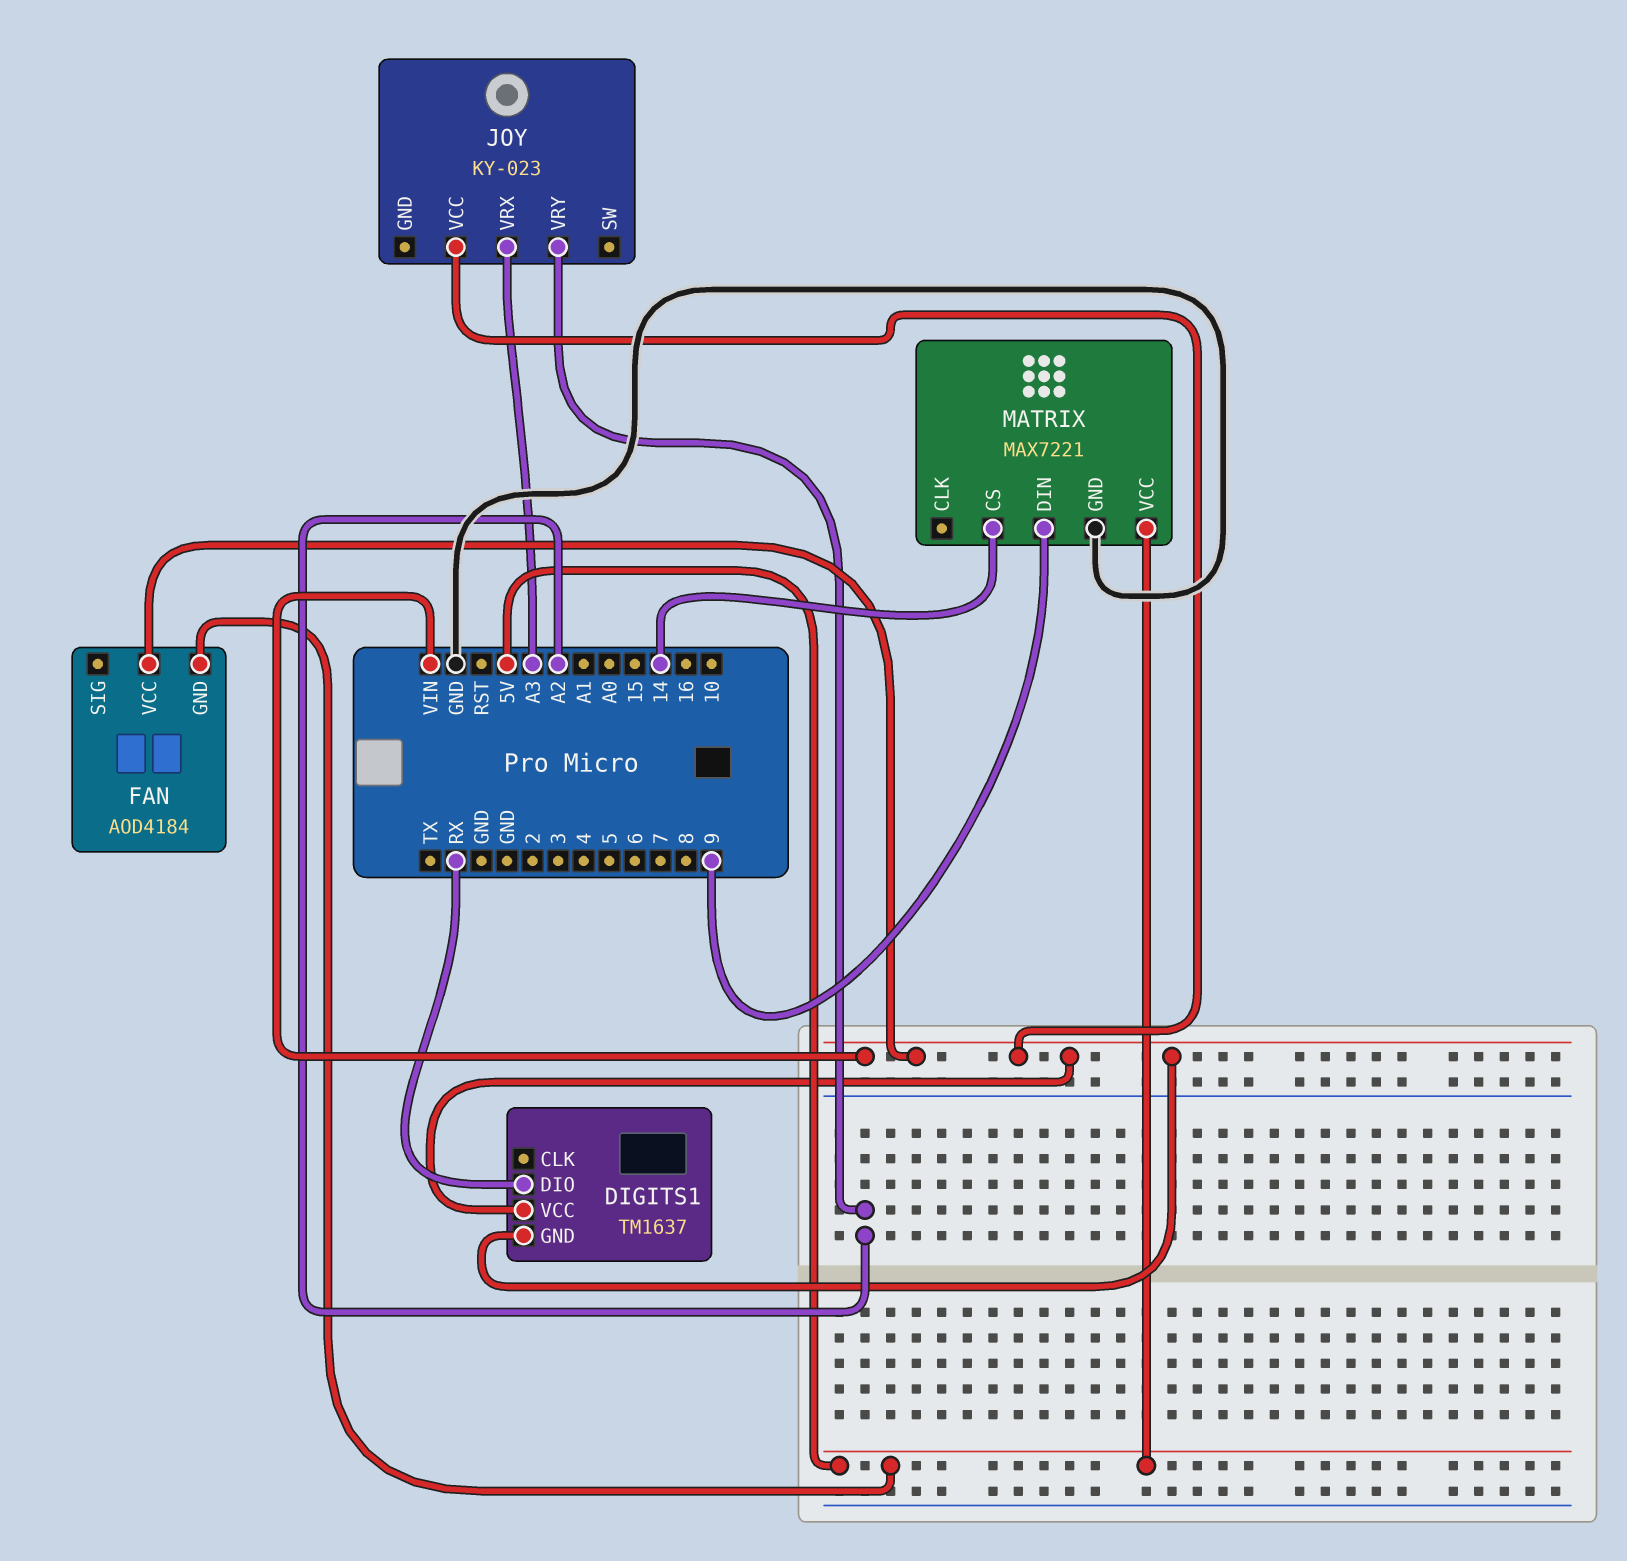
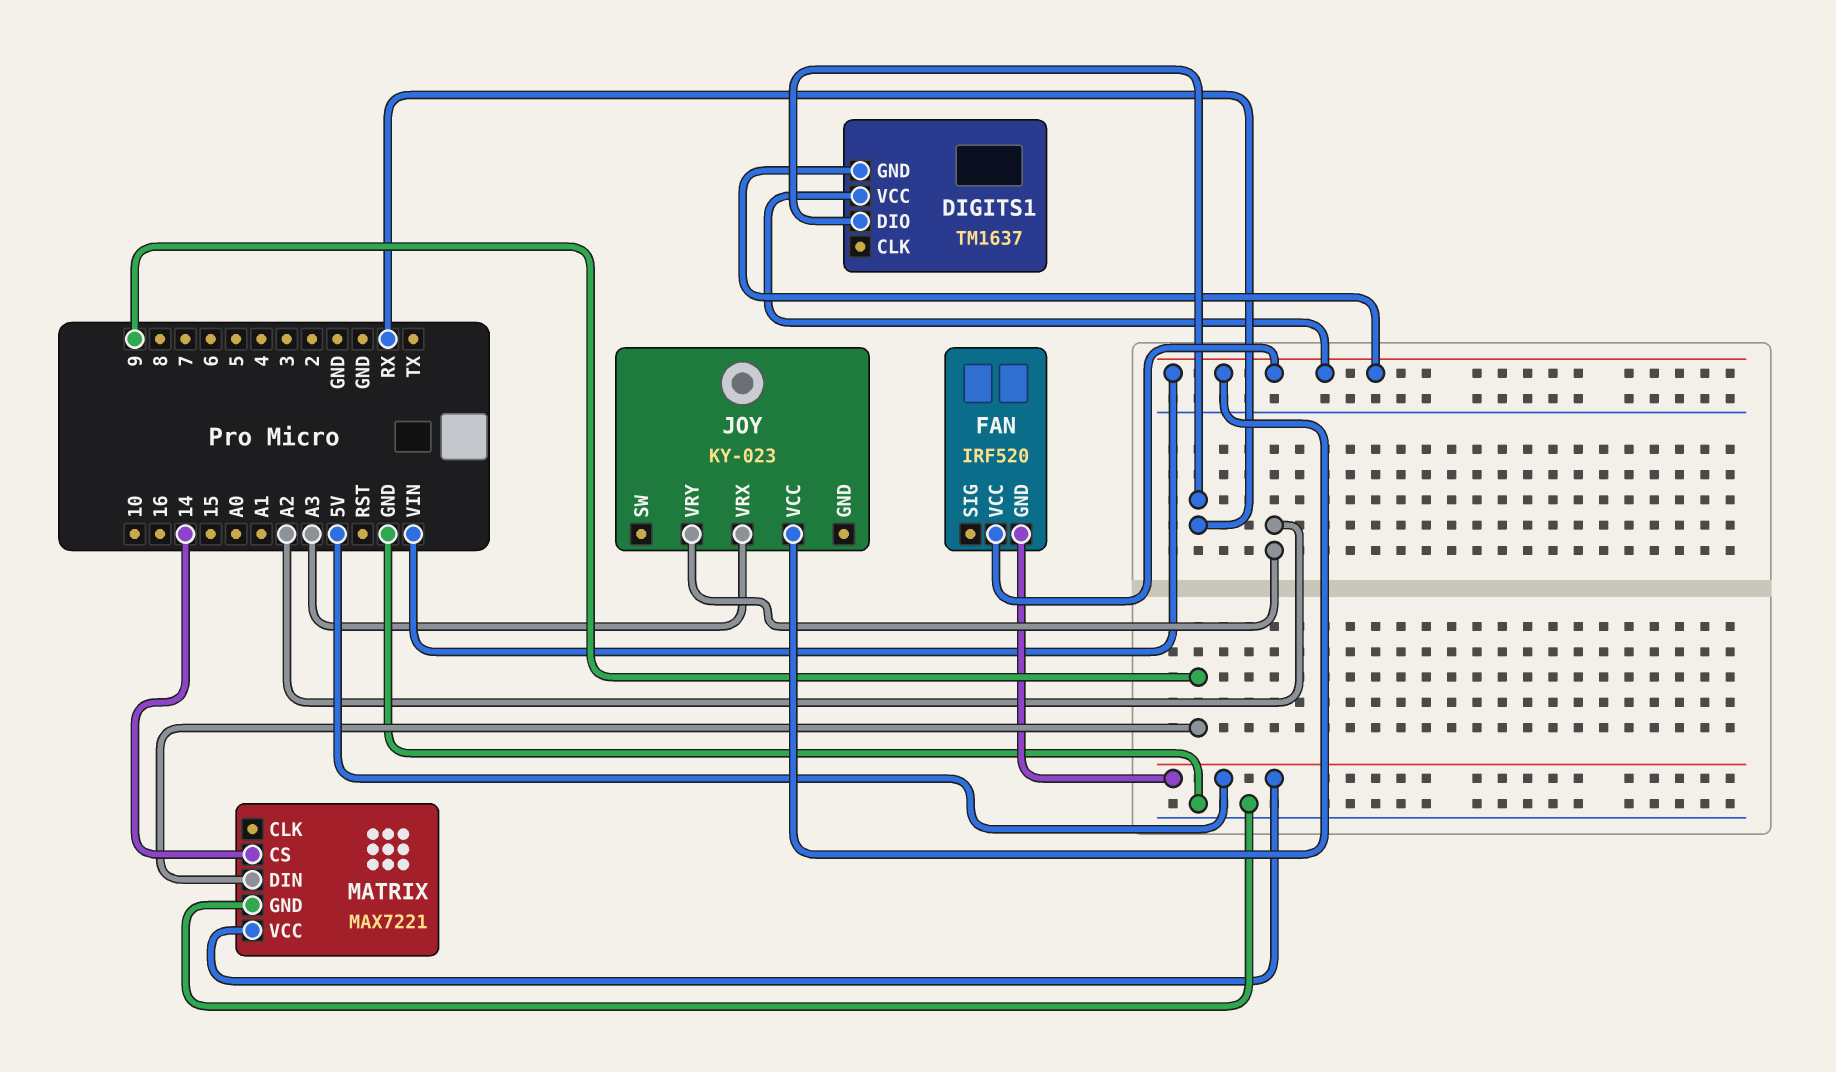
FAN: AOD4184 -> IRF520

